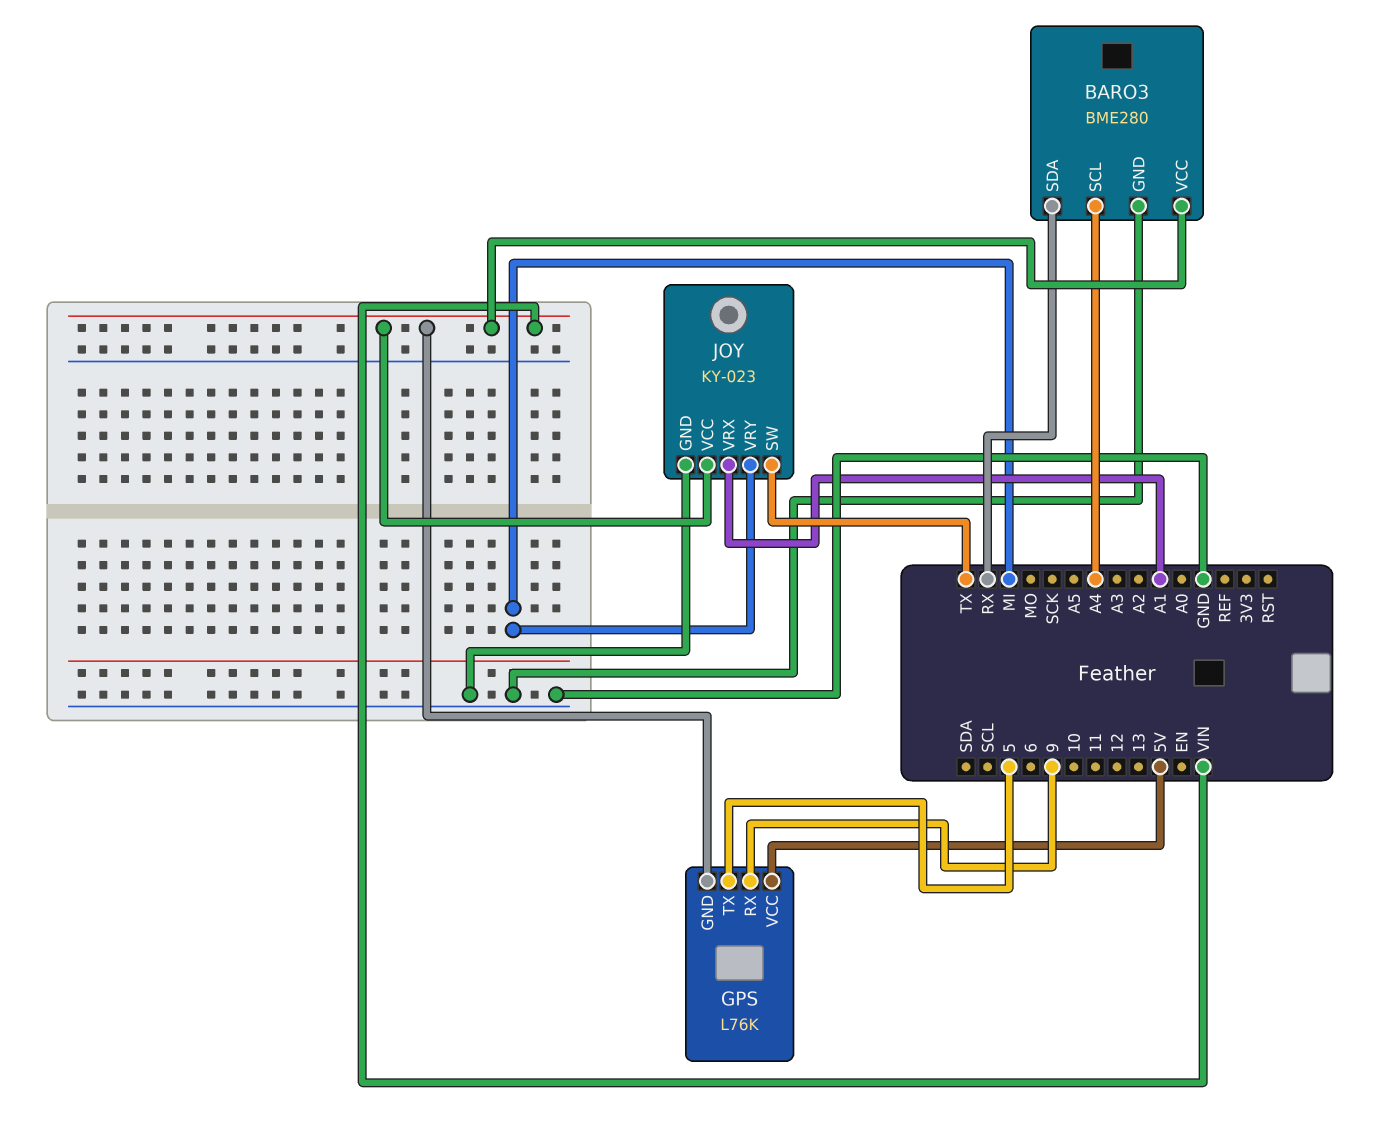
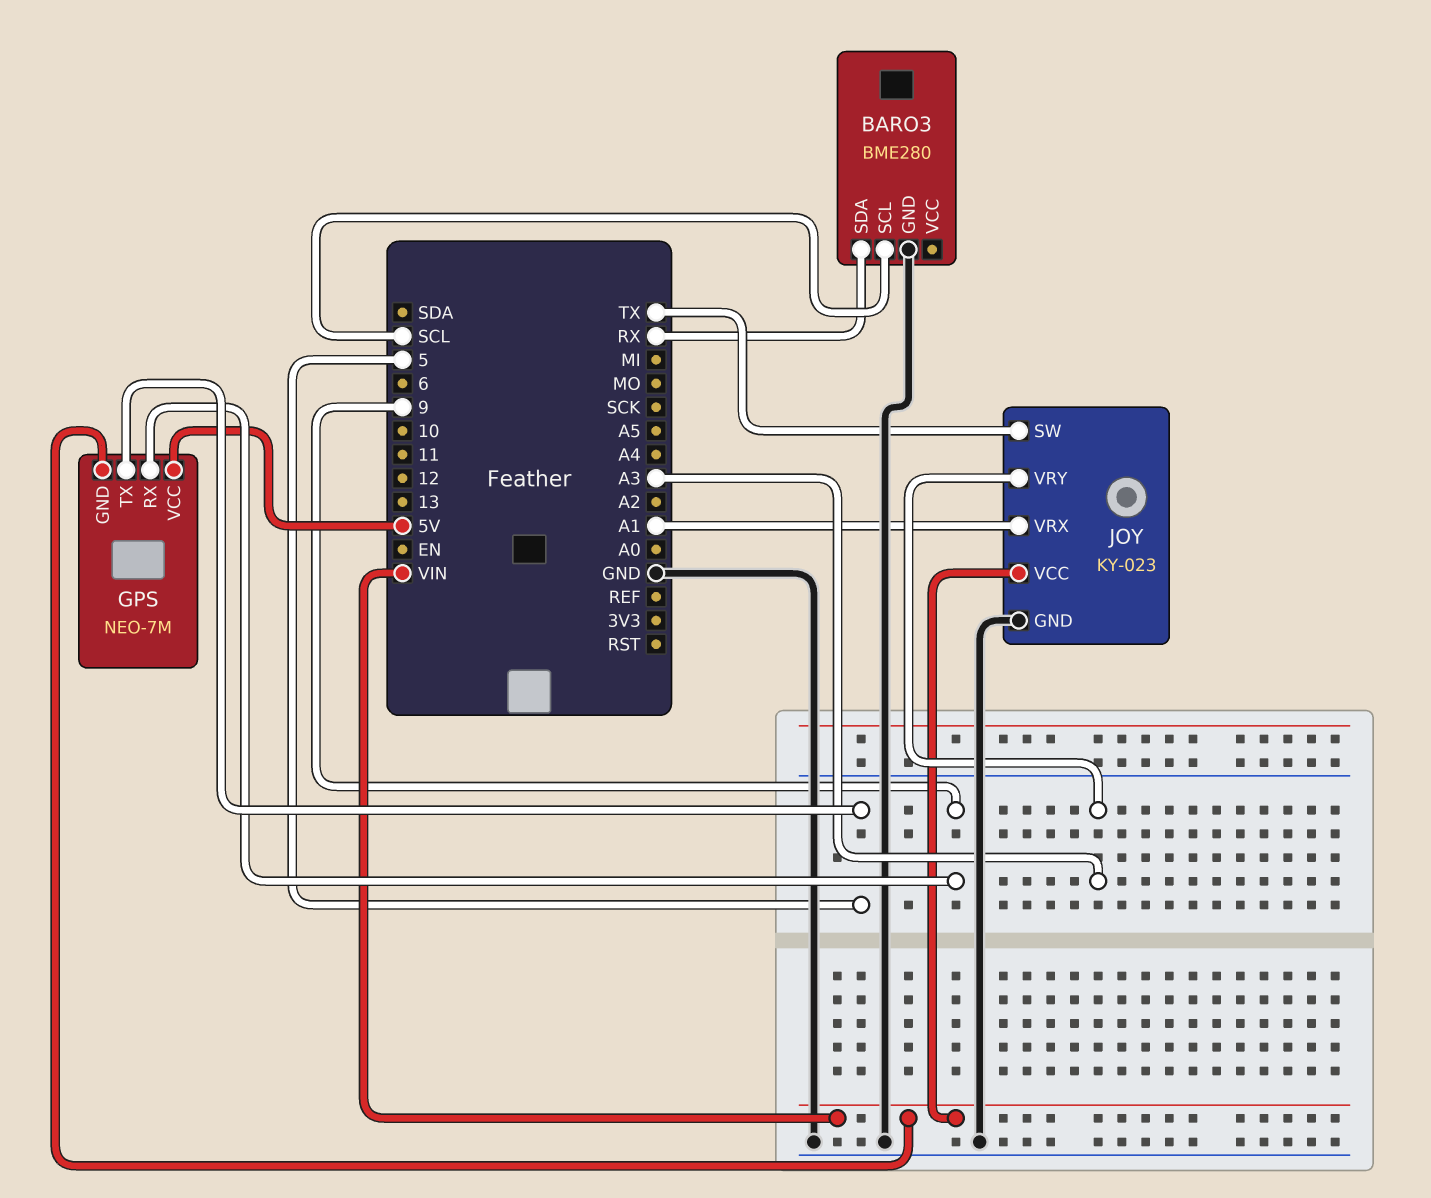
BARO3 pin SCL: A4 -> SCL
BARO3 pin VCC: VIN -> none
GPS: L76K -> NEO-7M
JOY pin VRY: MI -> A3

